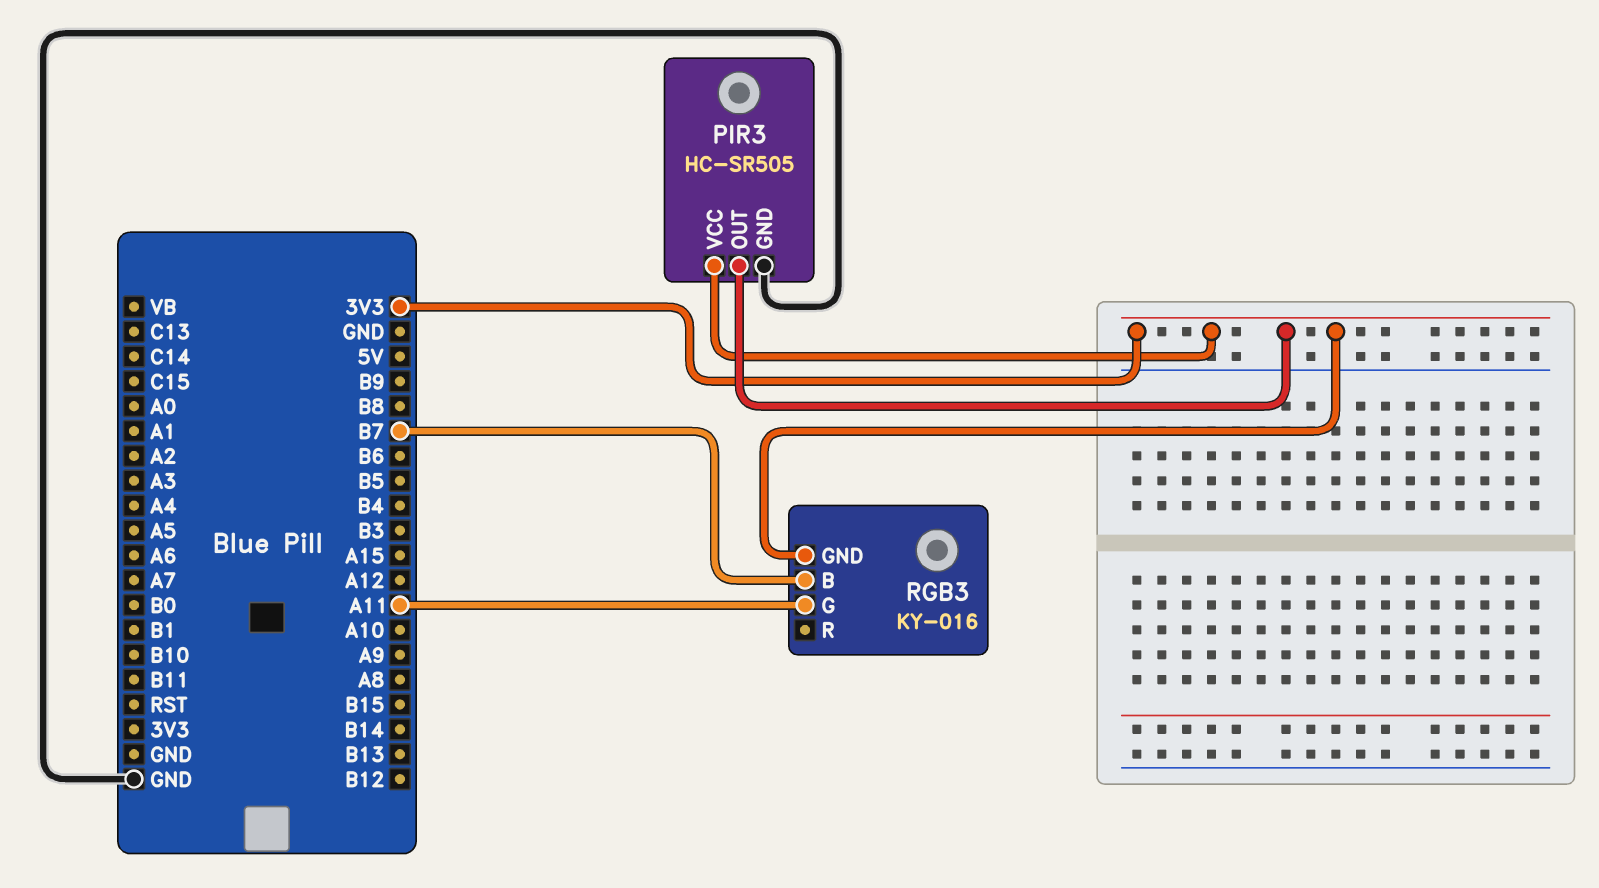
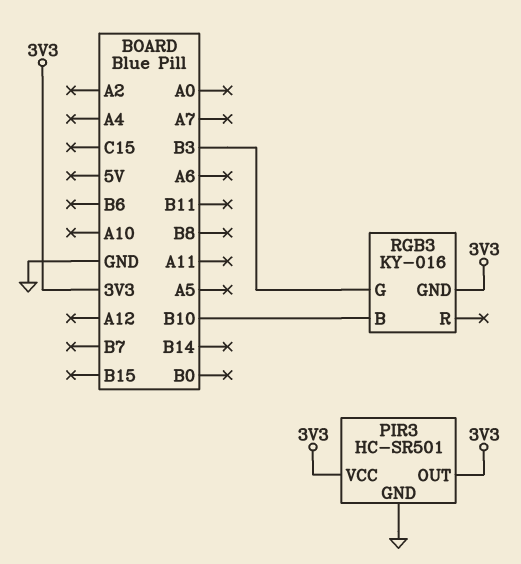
PIR3: HC-SR505 -> HC-SR501
RGB3 pin B: B7 -> B10
RGB3 pin G: A11 -> B3

